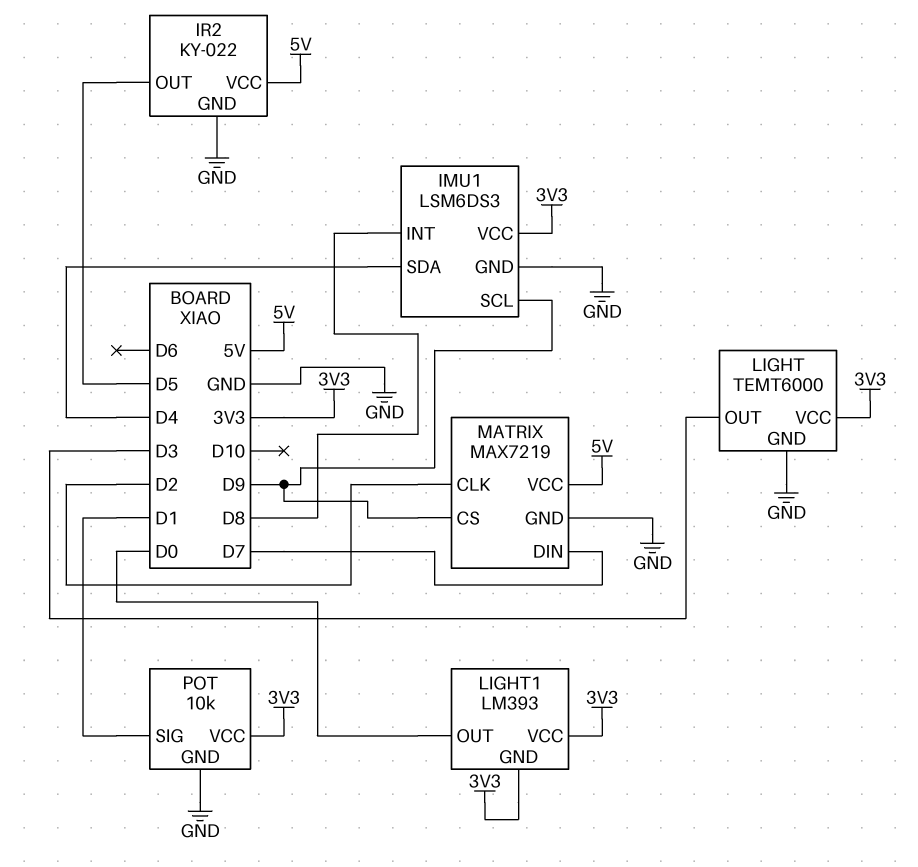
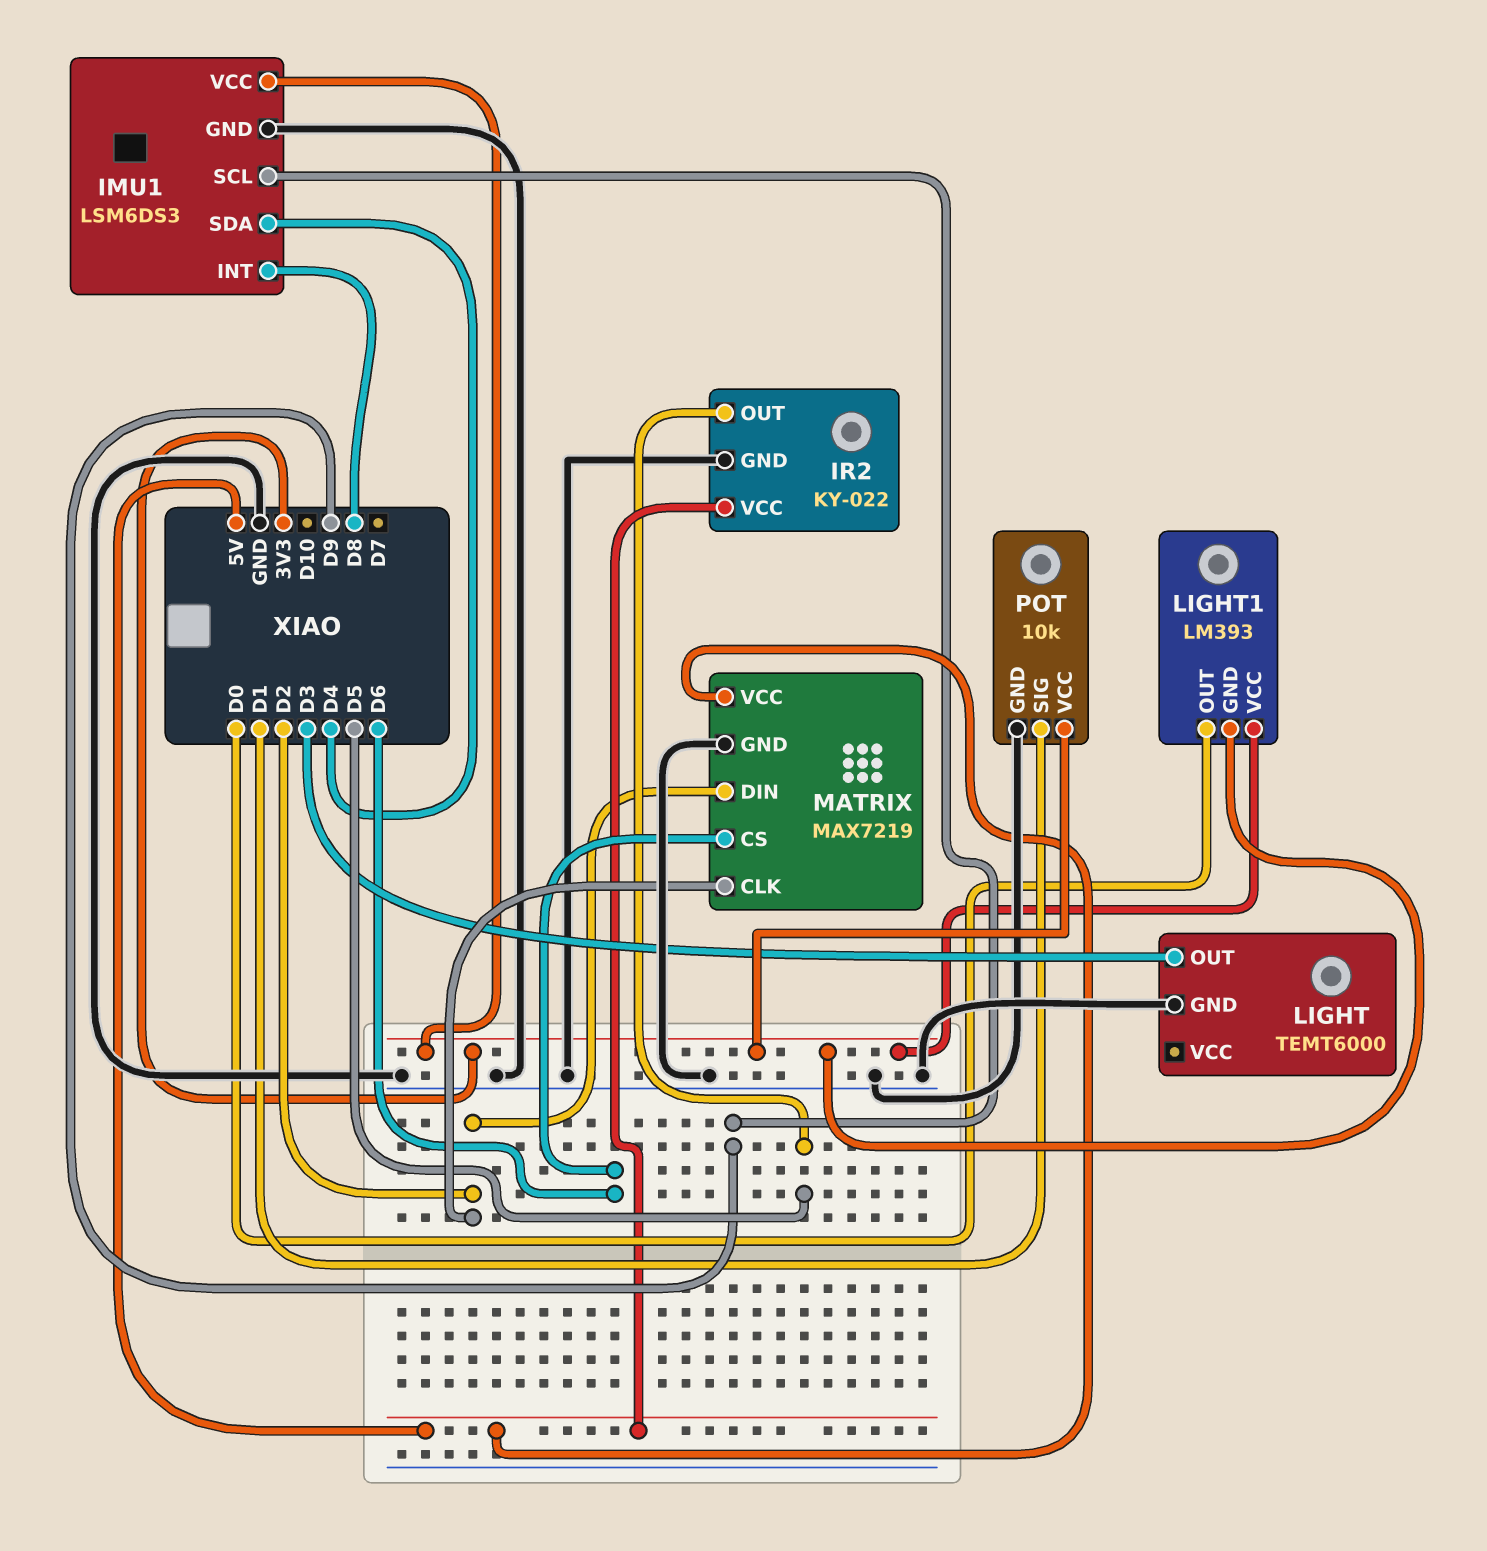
LIGHT pin VCC: 3V3 -> none
MATRIX pin CS: D9 -> D6
MATRIX pin DIN: D7 -> D2

